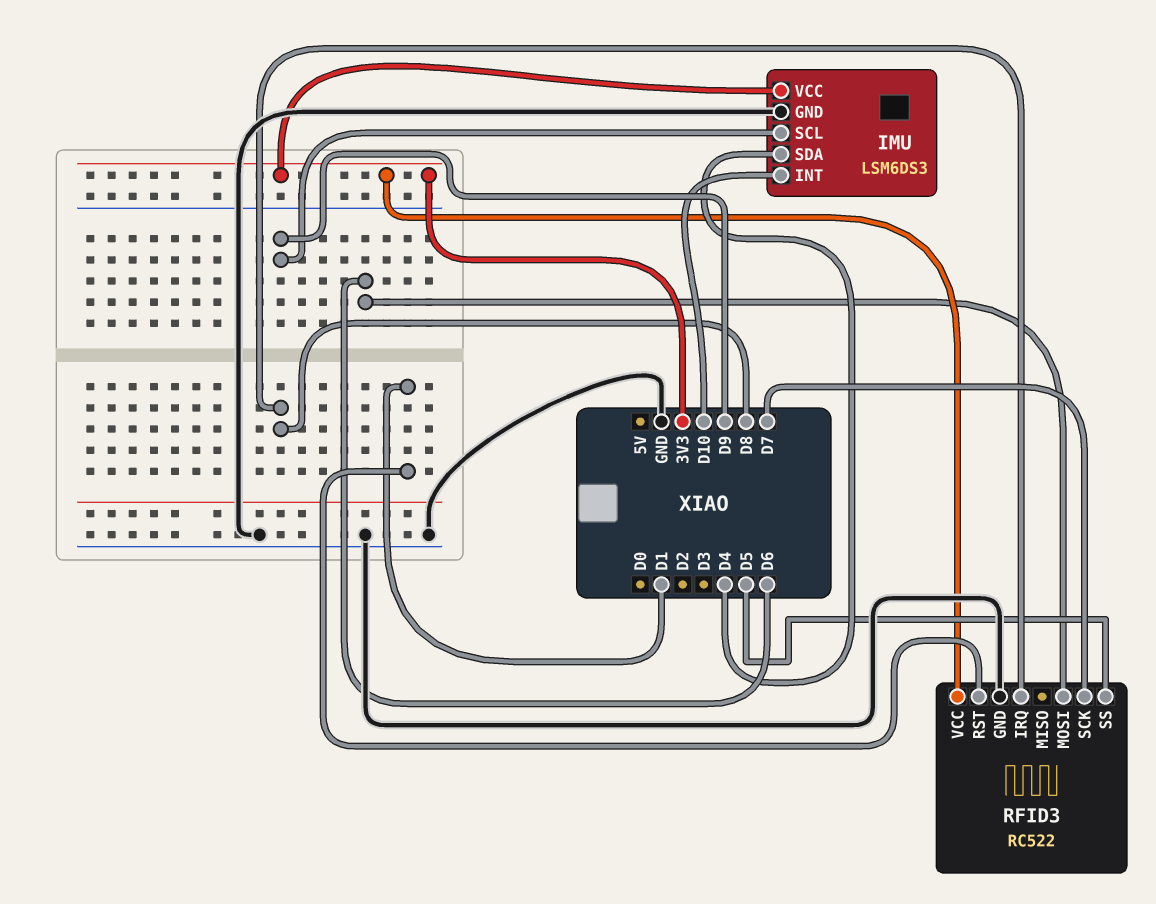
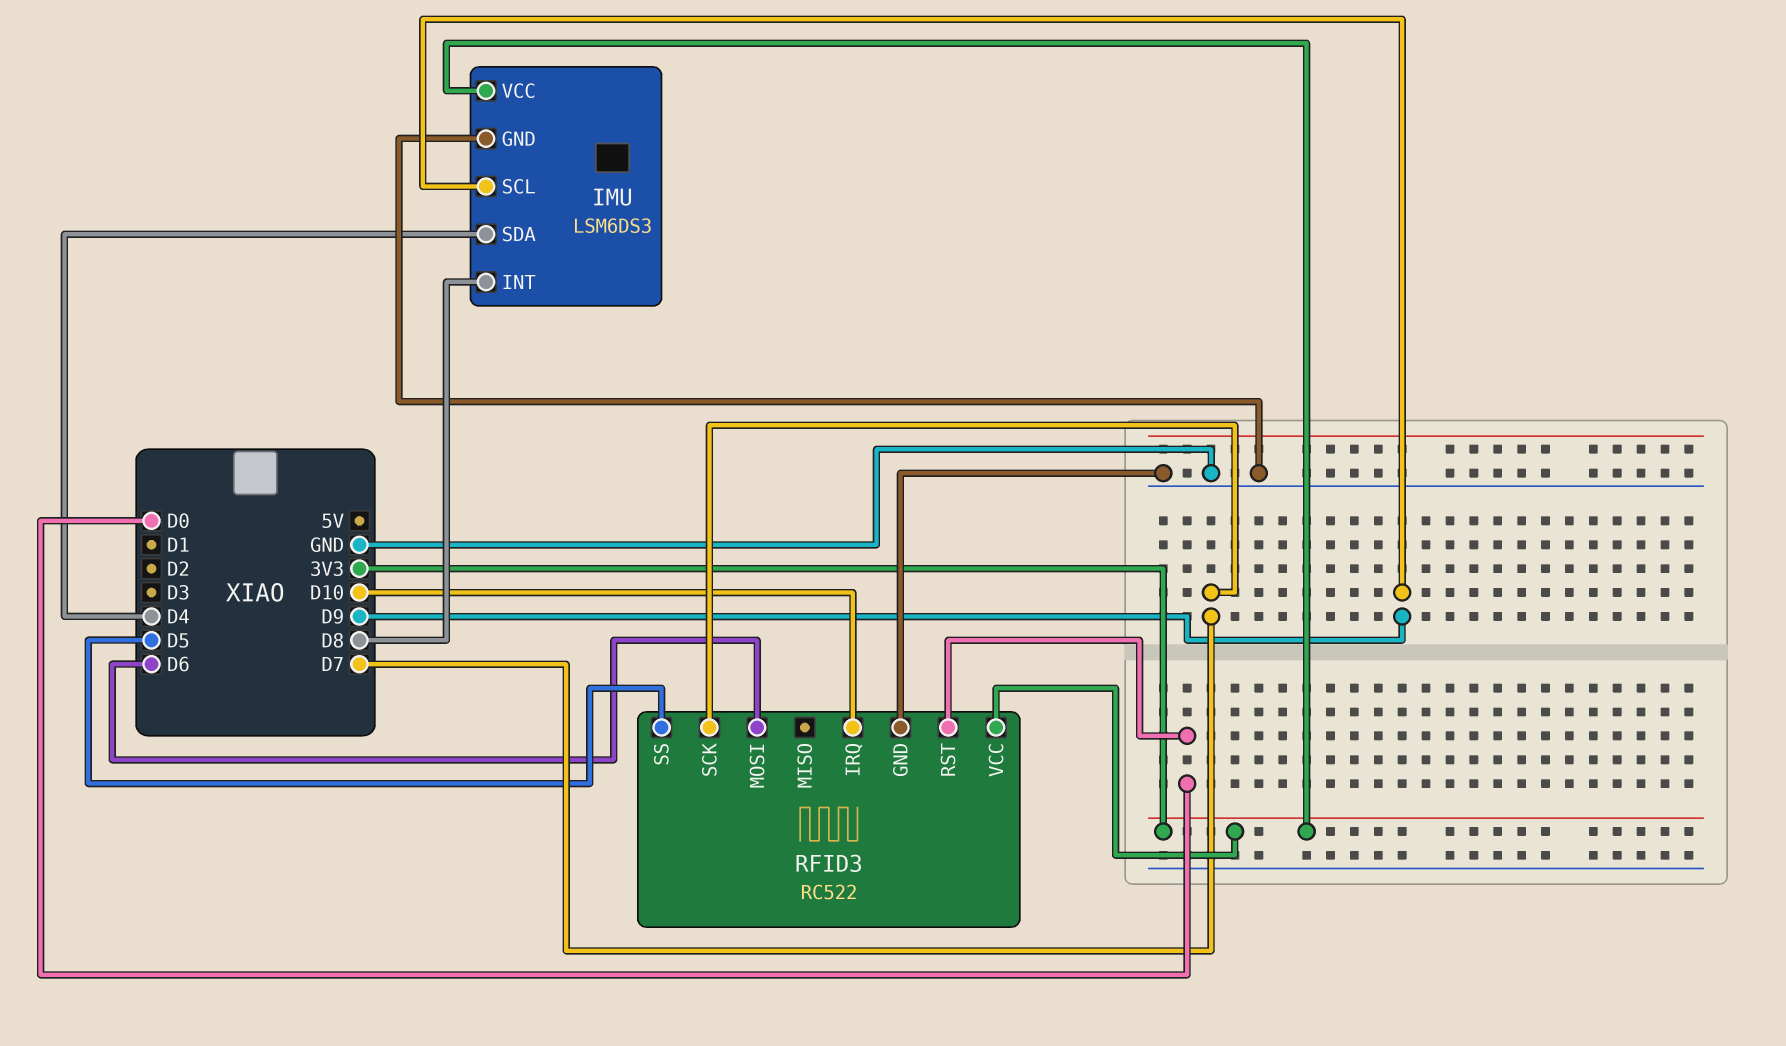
IMU pin INT: D10 -> D8
RFID3 pin IRQ: D8 -> D10
RFID3 pin RST: D1 -> D0

